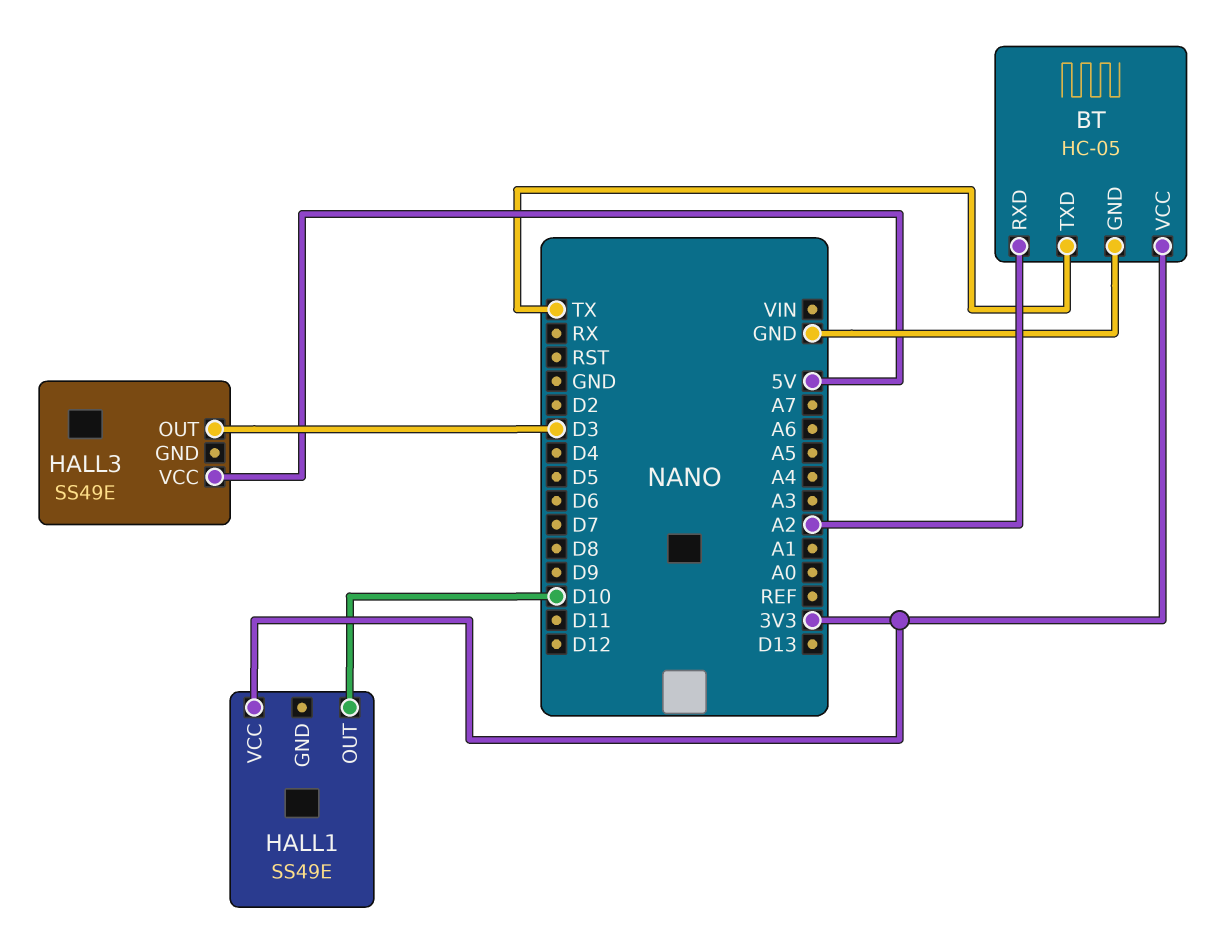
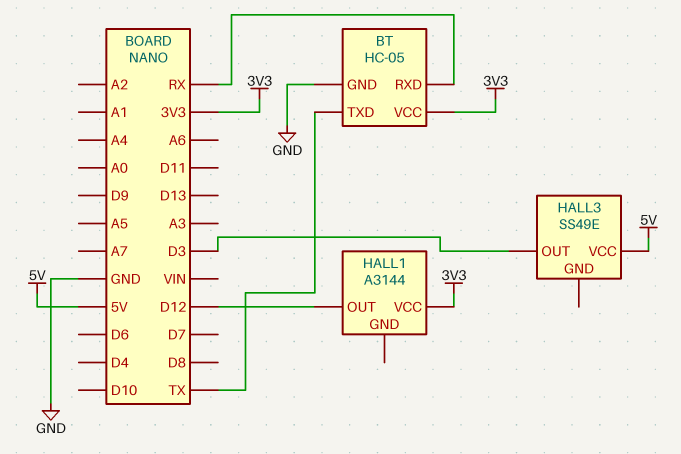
BT pin RXD: A2 -> RX
HALL1: SS49E -> A3144
HALL1 pin OUT: D10 -> D12

